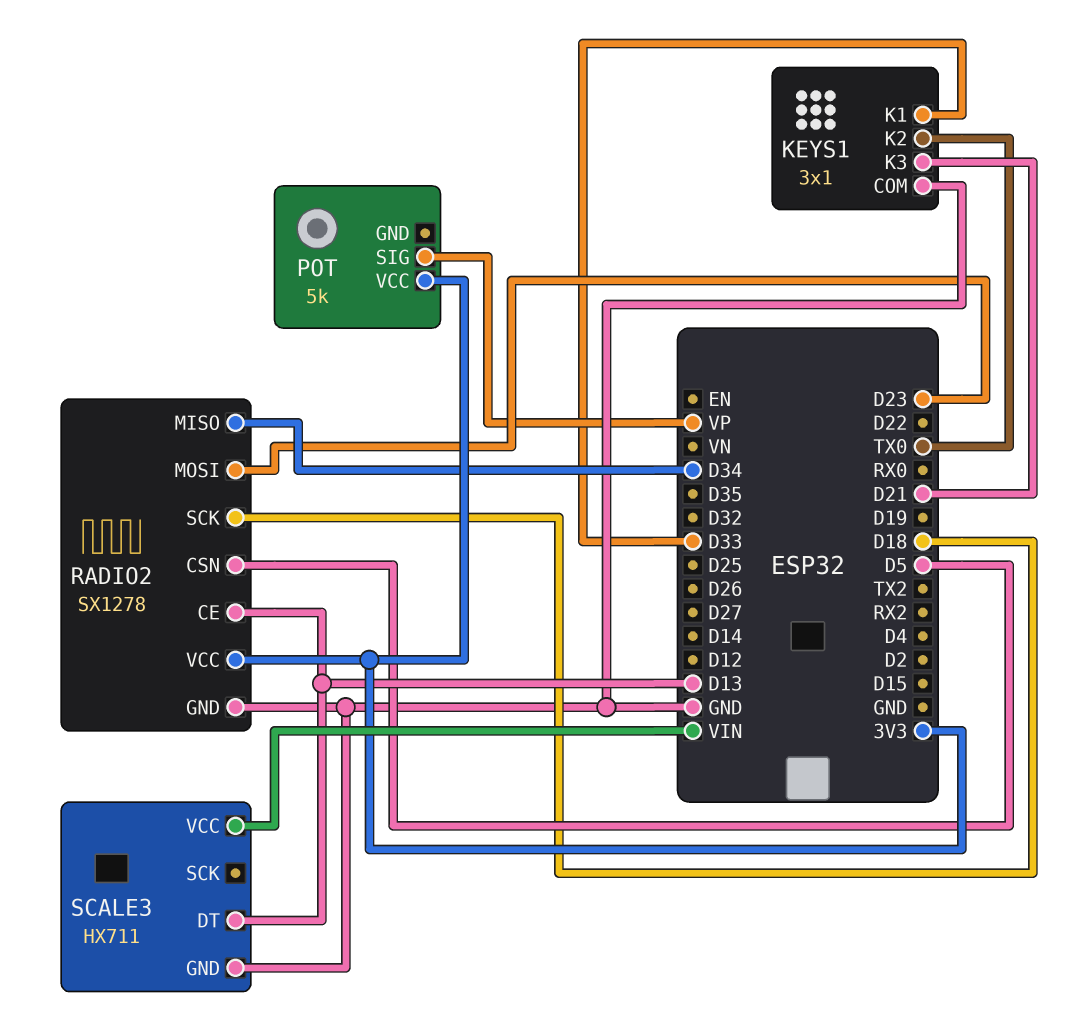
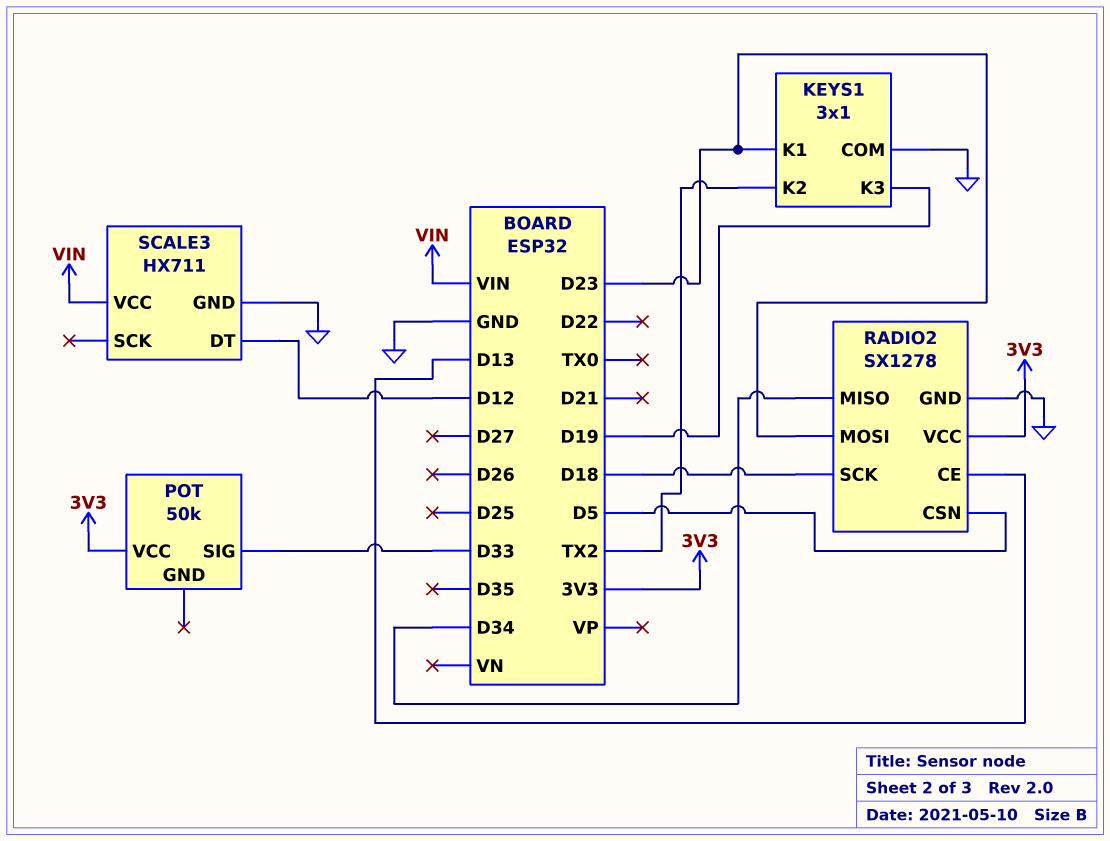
KEYS1 pin K1: D33 -> D23
KEYS1 pin K2: TX0 -> TX2
KEYS1 pin K3: D21 -> D19
POT: 5k -> 50k
POT pin SIG: VP -> D33
SCALE3 pin DT: D13 -> D12

